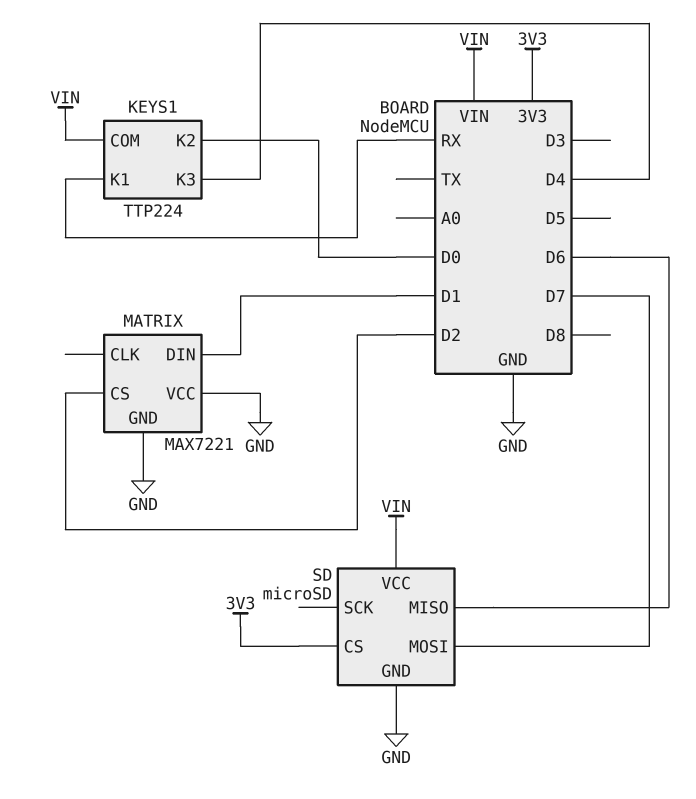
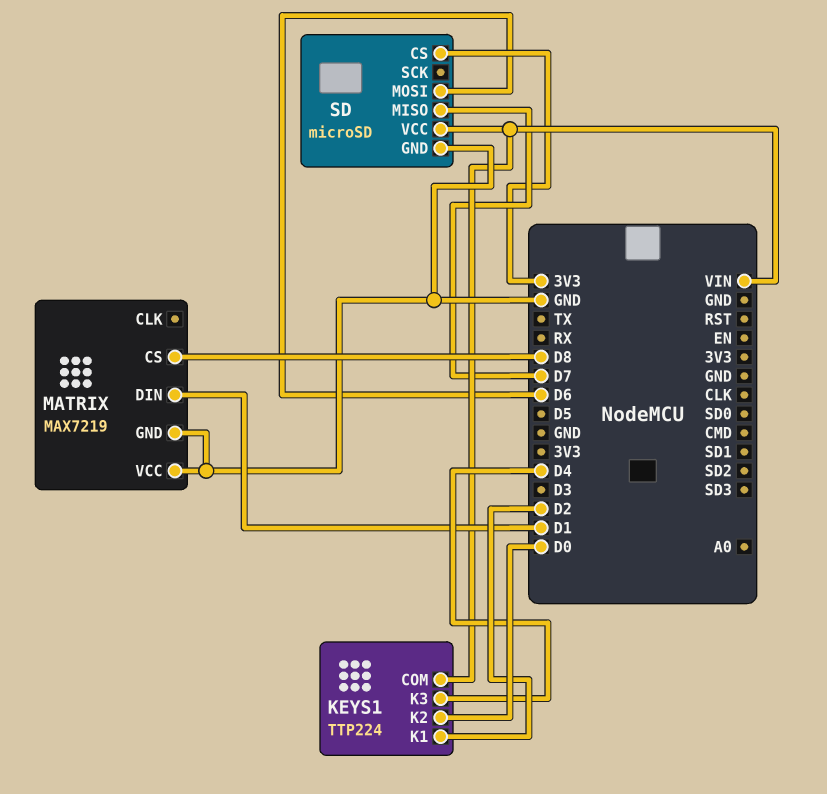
KEYS1 pin K1: RX -> D2
MATRIX: MAX7221 -> MAX7219
MATRIX pin CS: D2 -> D8
SD pin MISO: D6 -> D7
SD pin MOSI: D7 -> D6

